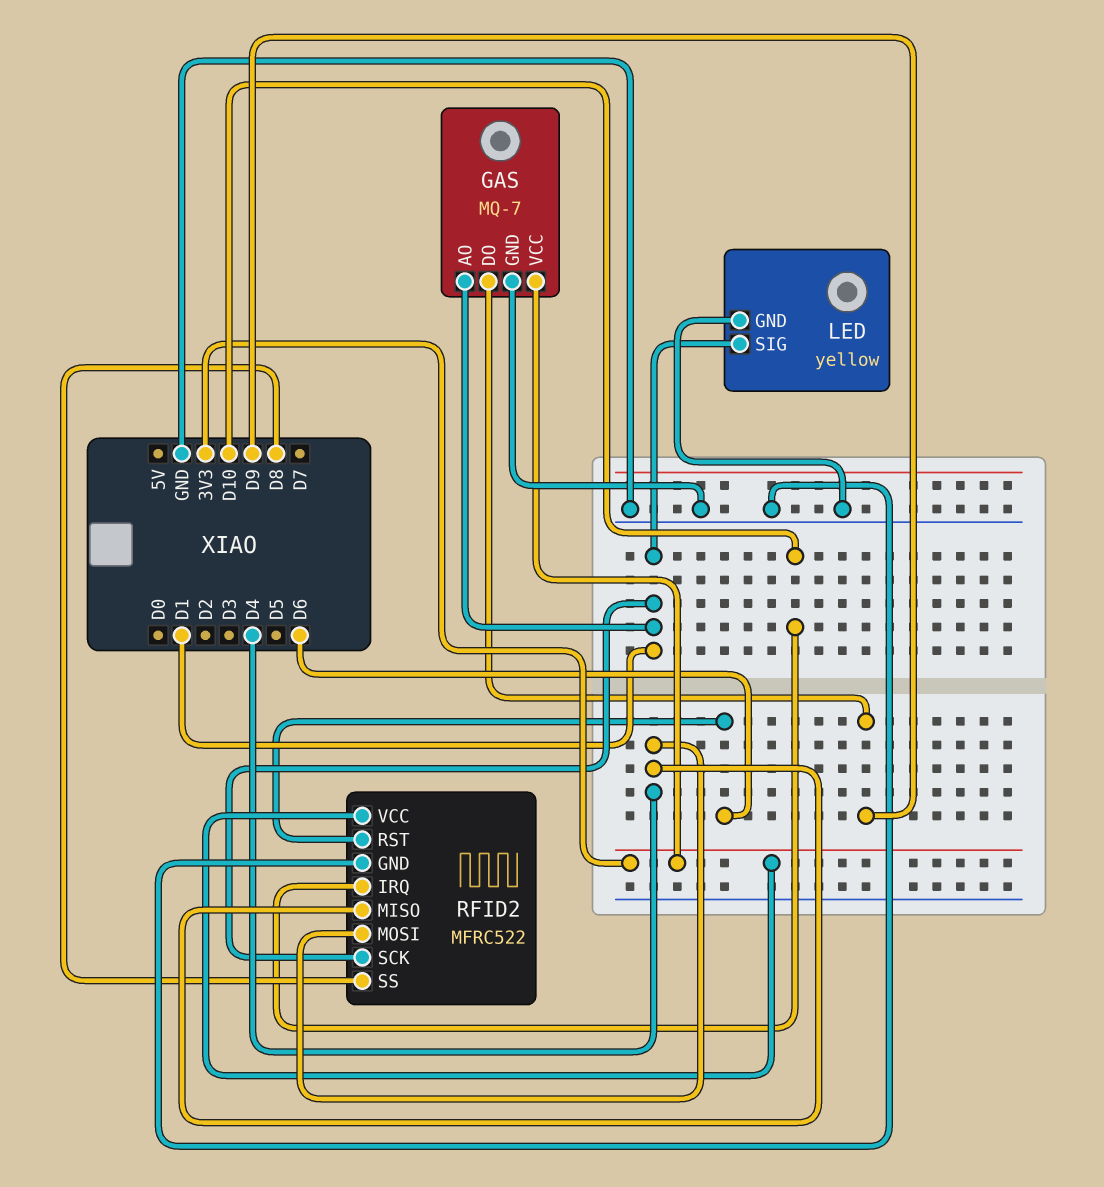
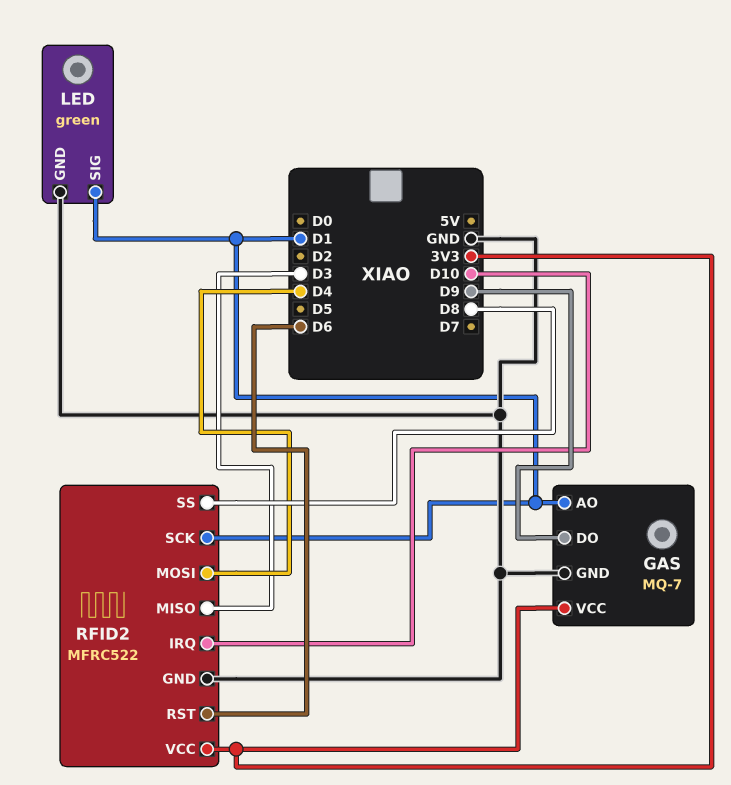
LED: yellow -> green
RFID2 pin MISO: D4 -> D3

